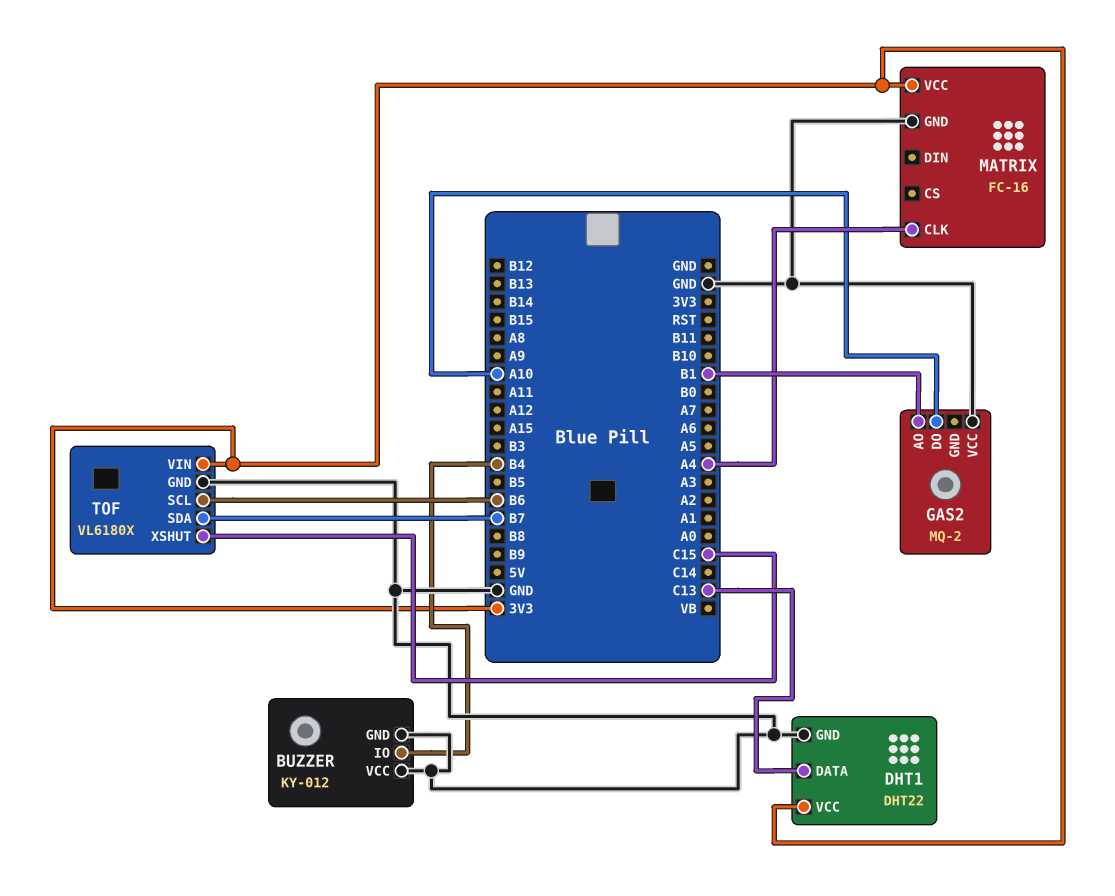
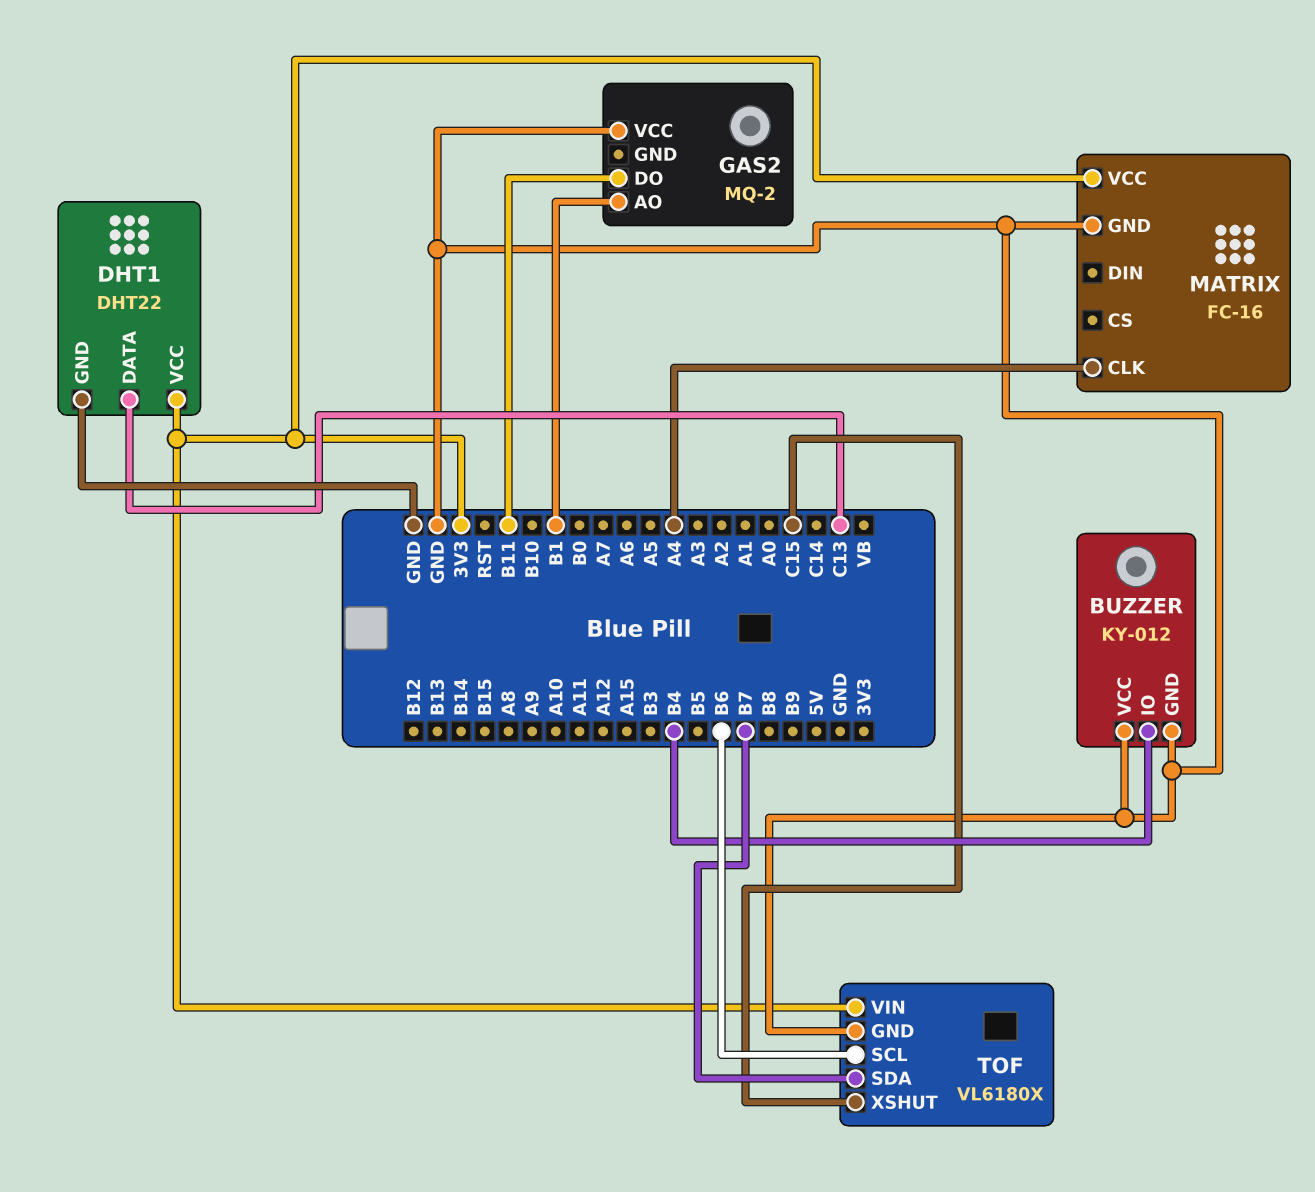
GAS2 pin DO: A10 -> B11

